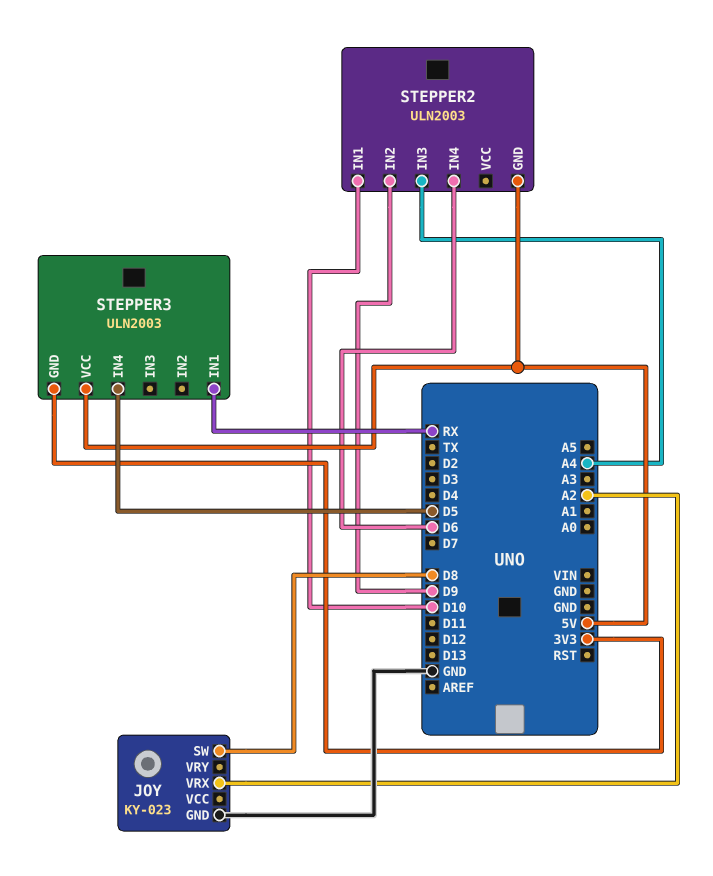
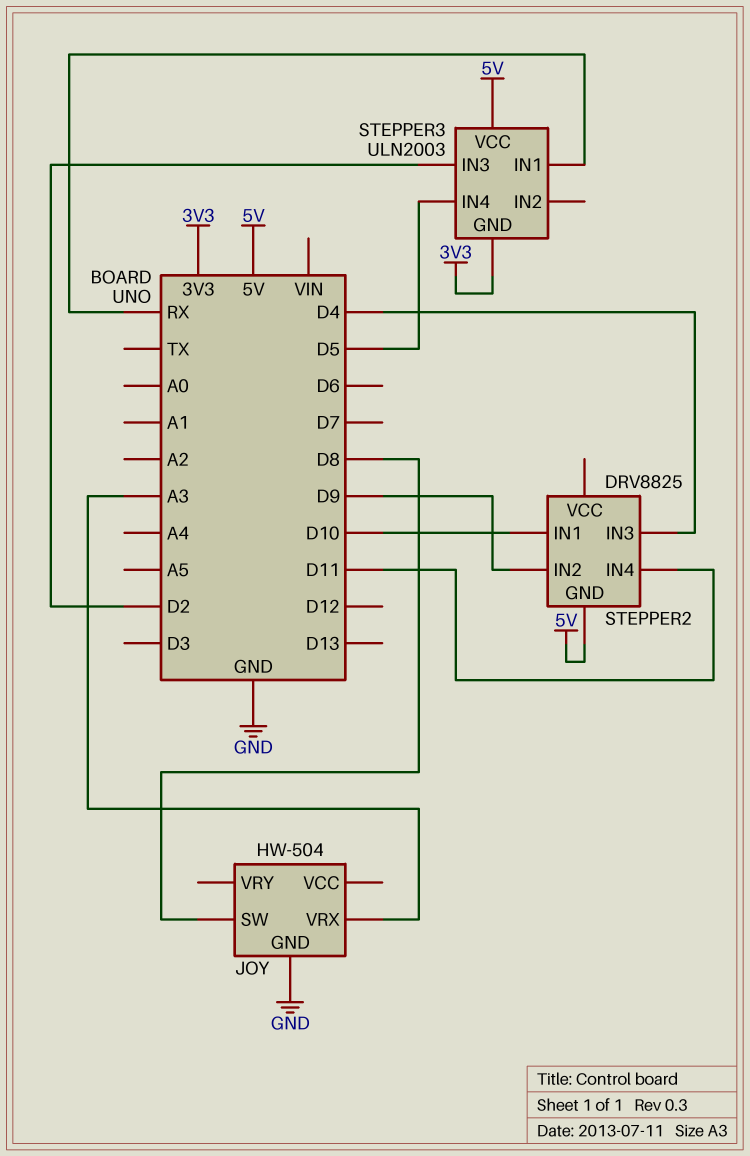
JOY: KY-023 -> HW-504
JOY pin VRX: A2 -> A3
STEPPER2: ULN2003 -> DRV8825
STEPPER2 pin IN3: A4 -> D4
STEPPER2 pin IN4: D6 -> D11
STEPPER3 pin IN3: none -> D2

